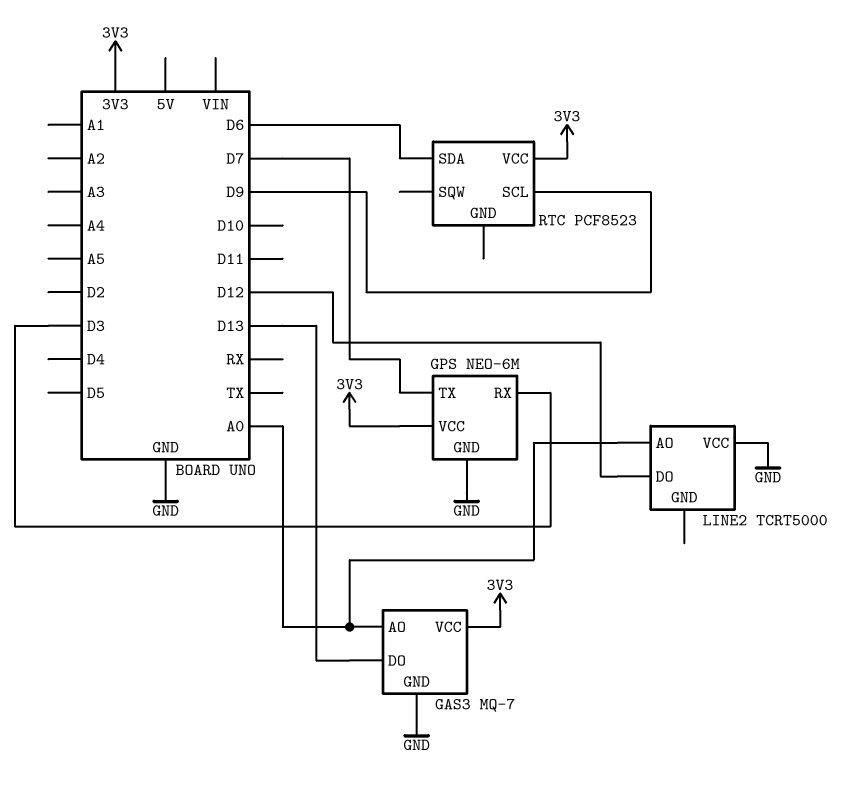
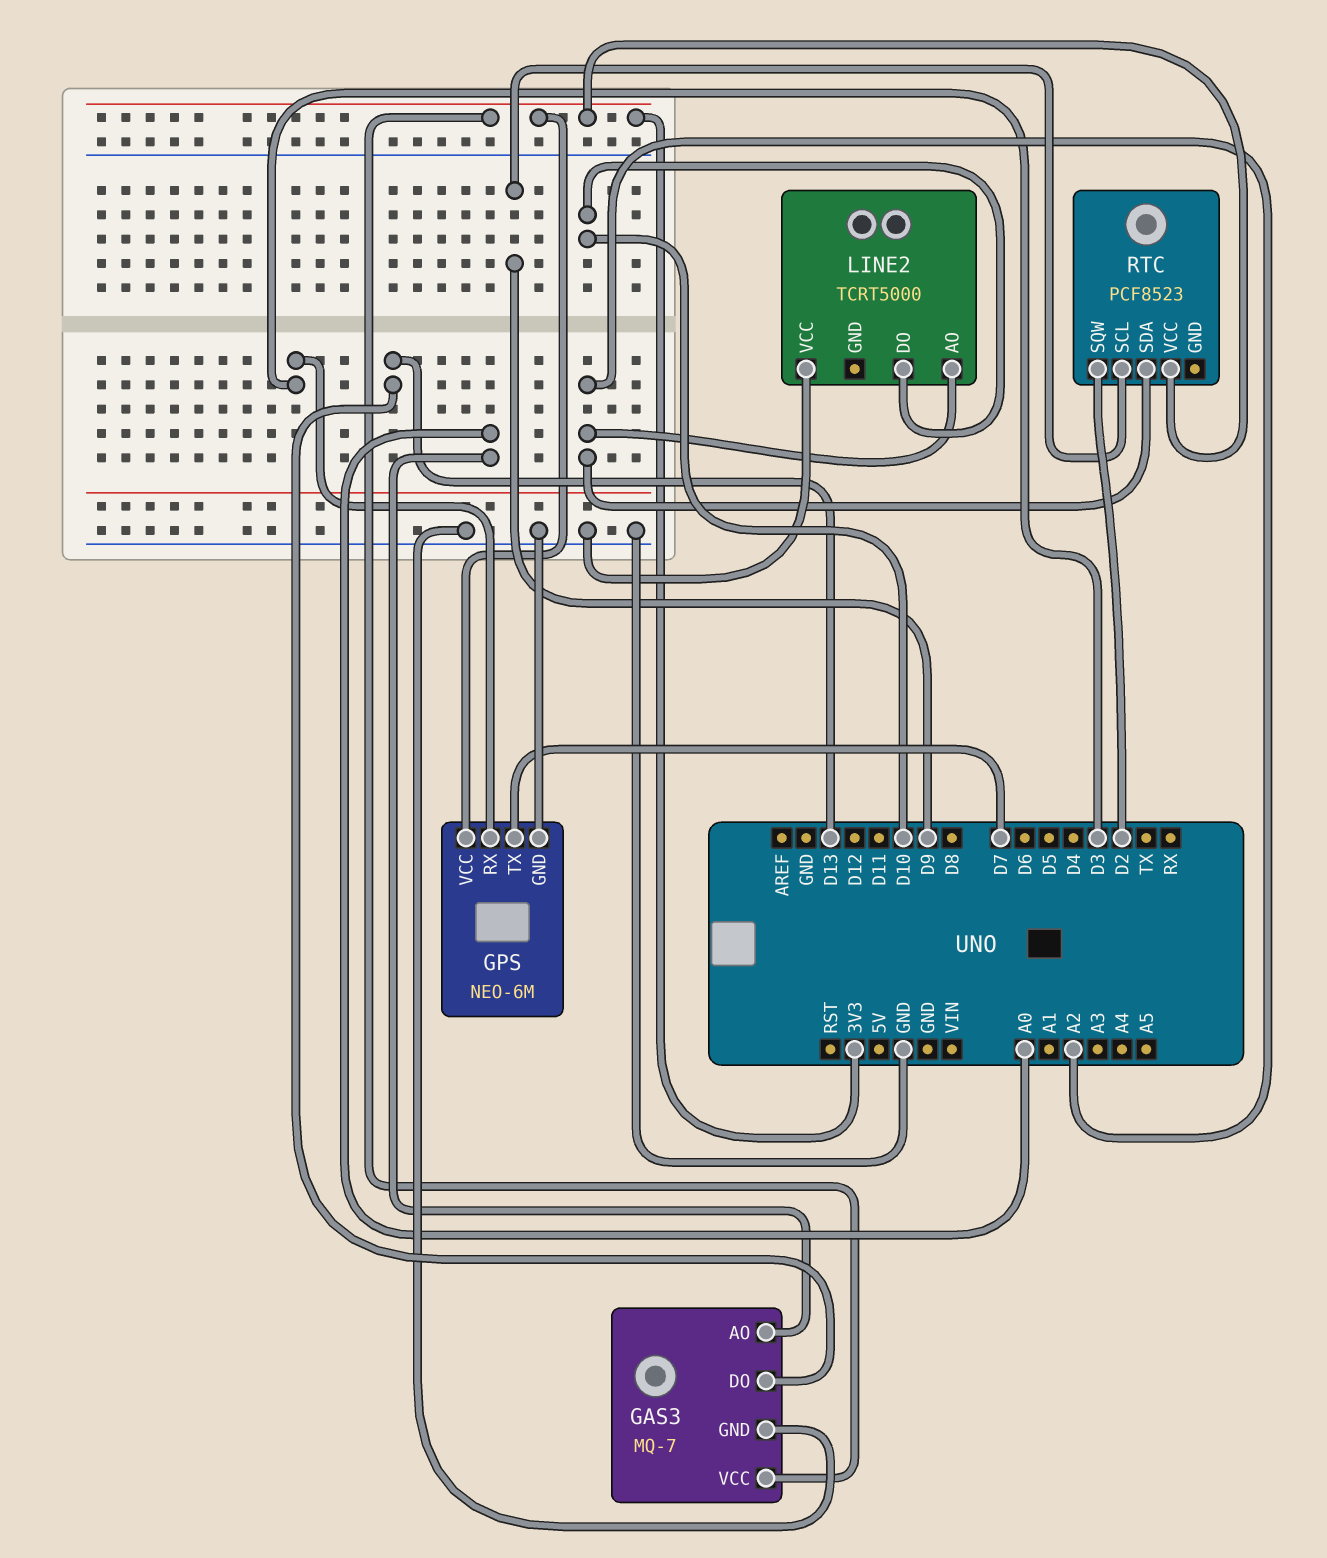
LINE2 pin AO: A0 -> A2
LINE2 pin DO: D12 -> D10
RTC pin SDA: D6 -> A2
RTC pin SQW: none -> D2

